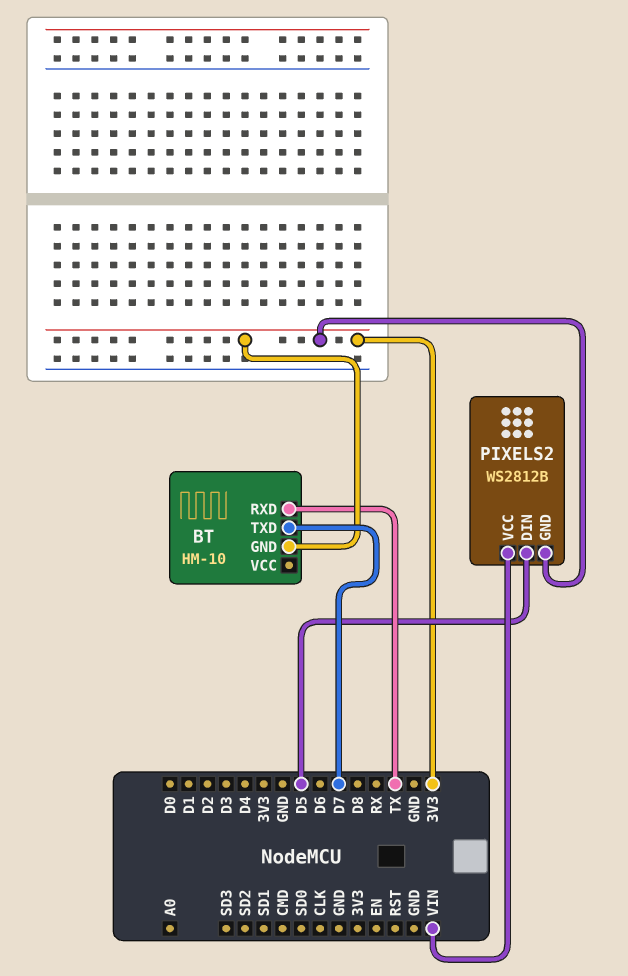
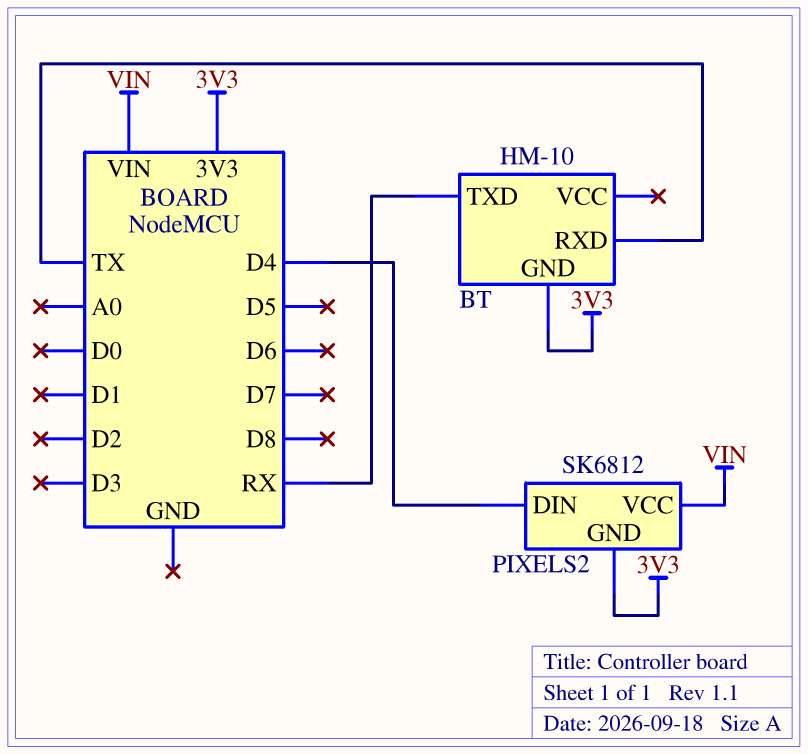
BT pin TXD: D7 -> RX
PIXELS2: WS2812B -> SK6812
PIXELS2 pin DIN: D5 -> D4

